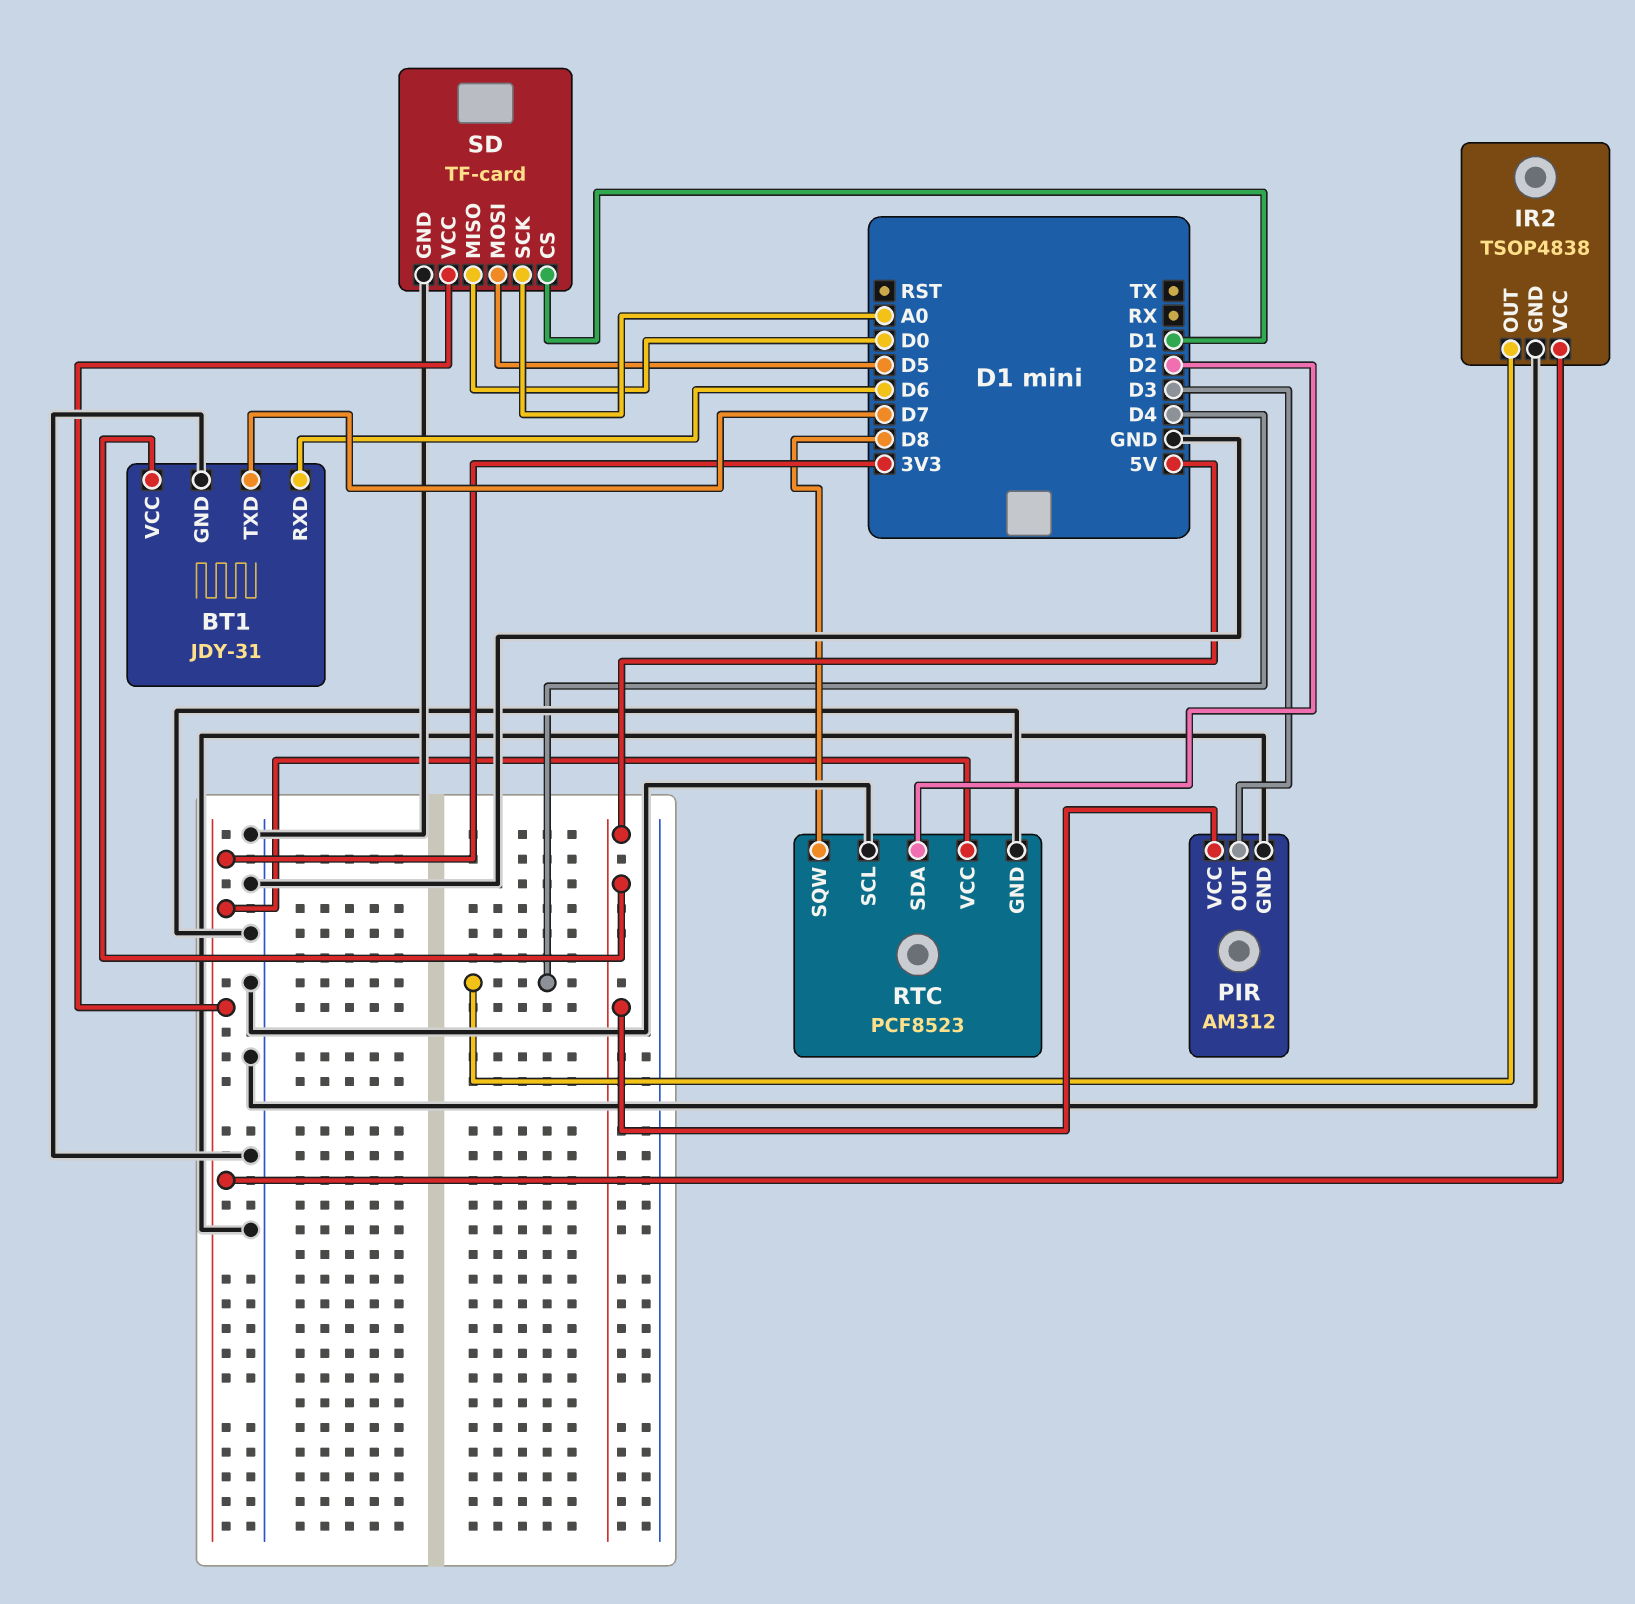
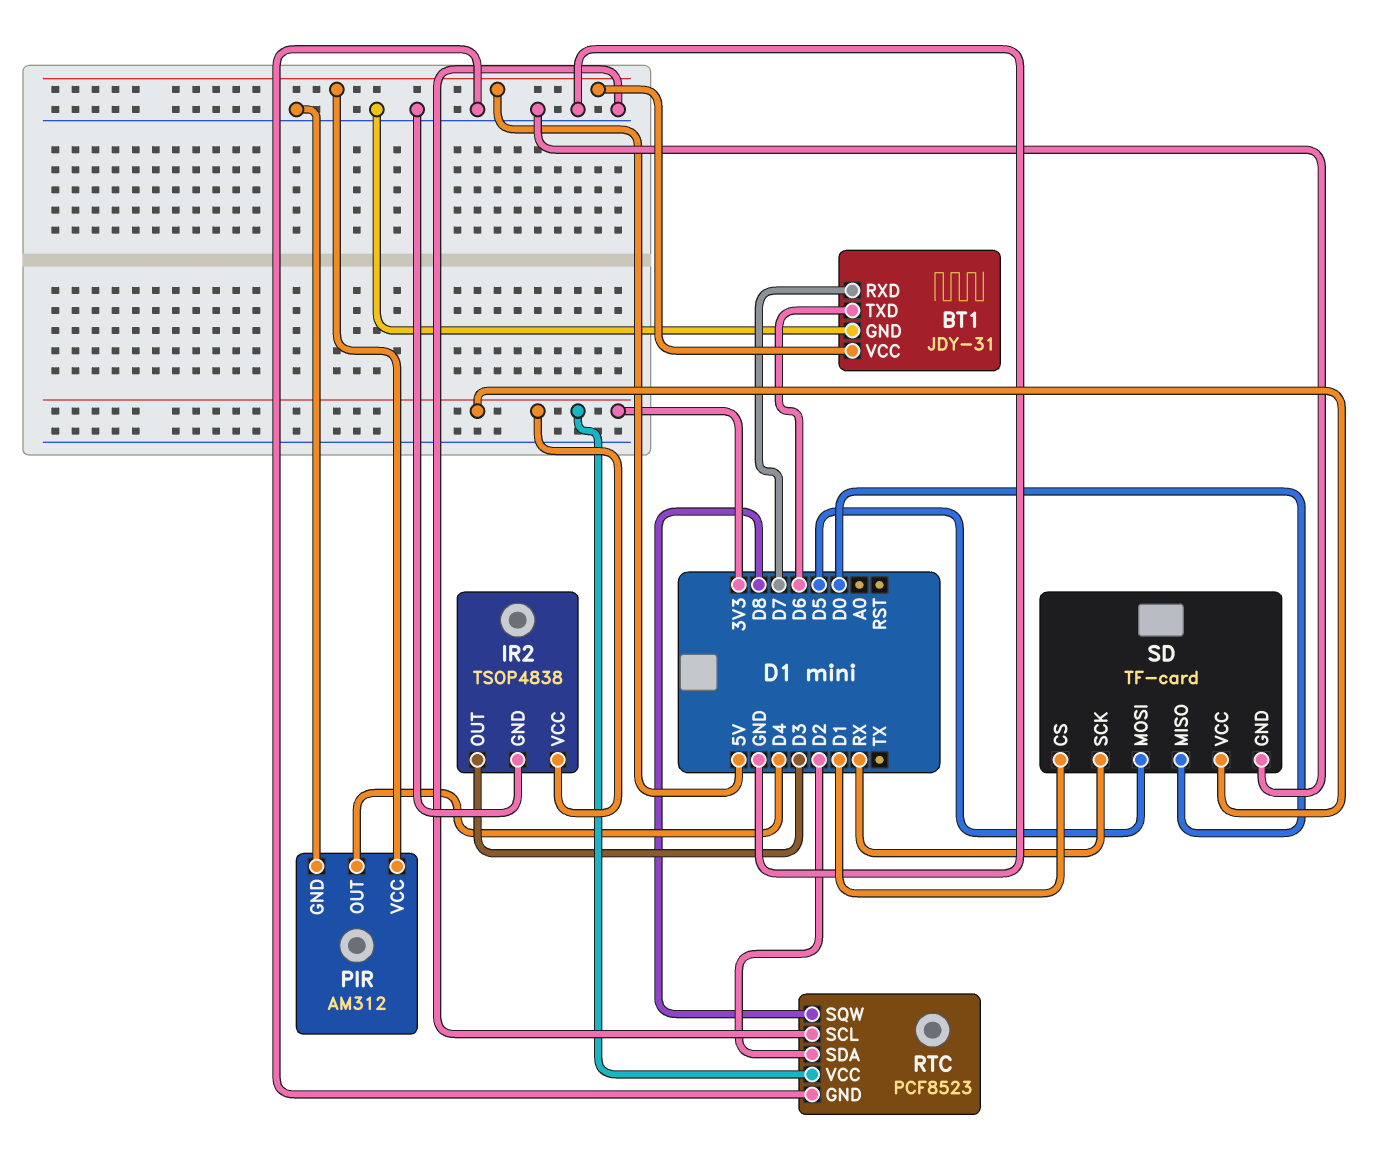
BT1 pin RXD: D6 -> D7
BT1 pin TXD: D7 -> D6
IR2 pin OUT: D4 -> D3
PIR pin OUT: D3 -> D4
SD pin SCK: A0 -> RX

